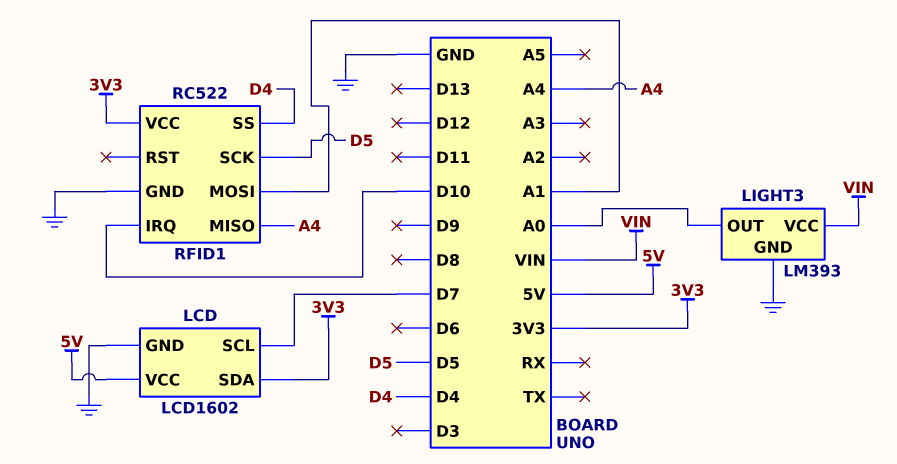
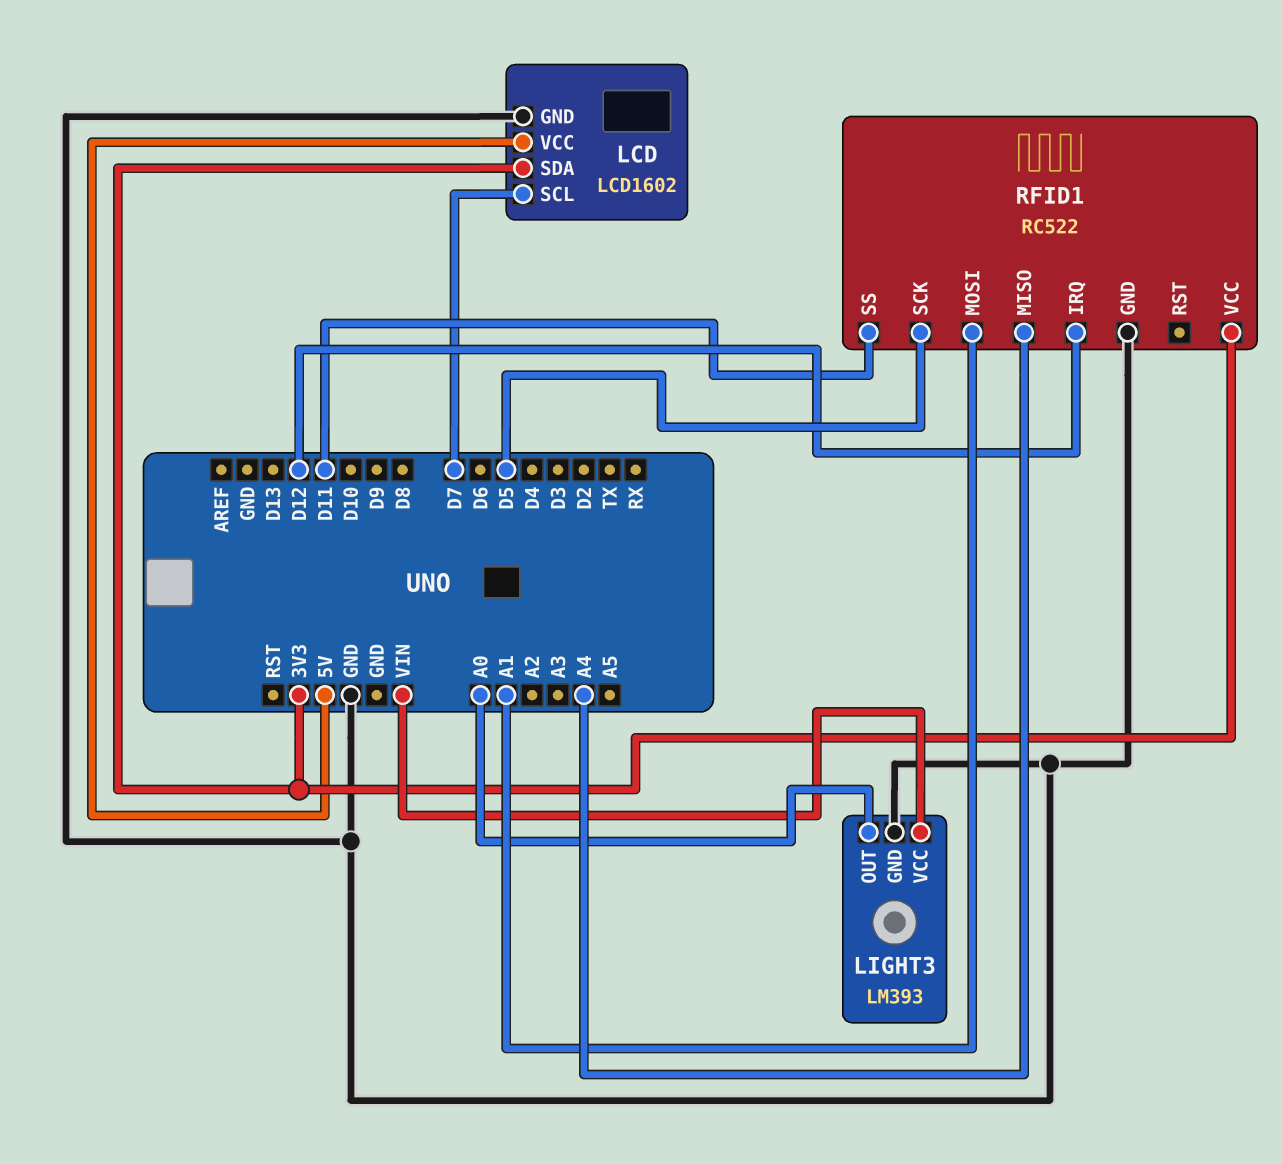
RFID1 pin IRQ: D10 -> D12
RFID1 pin SS: D4 -> D11

